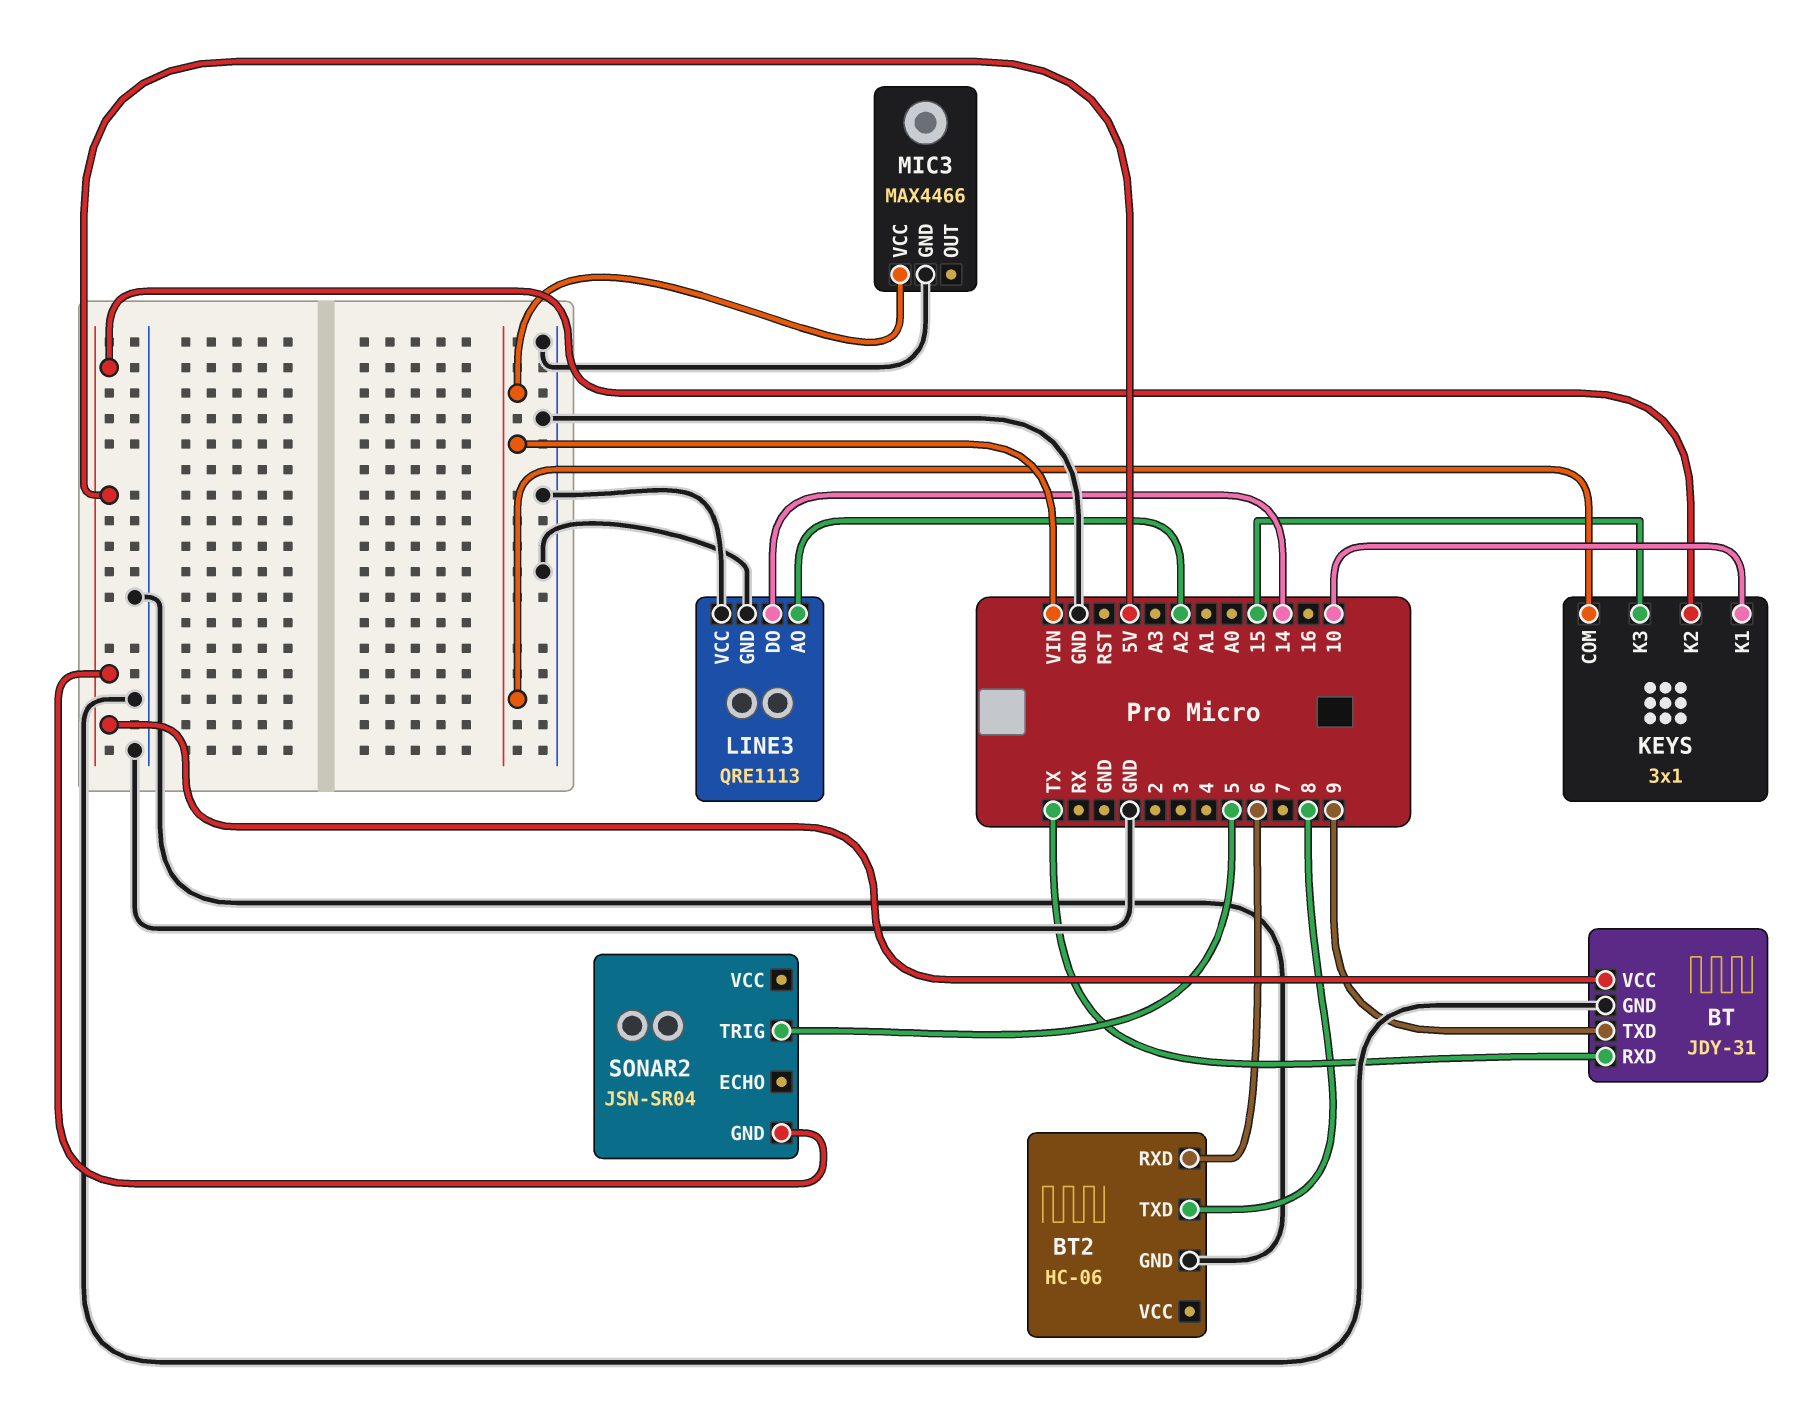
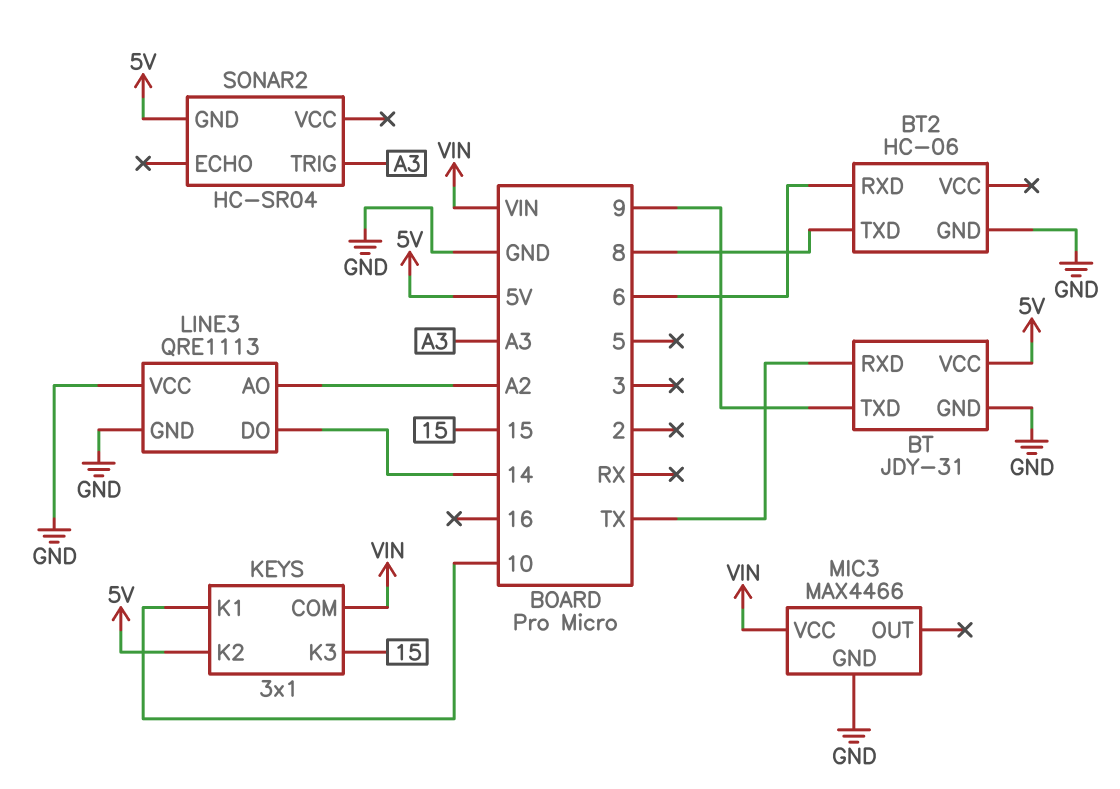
SONAR2: JSN-SR04 -> HC-SR04
SONAR2 pin TRIG: 5 -> A3

